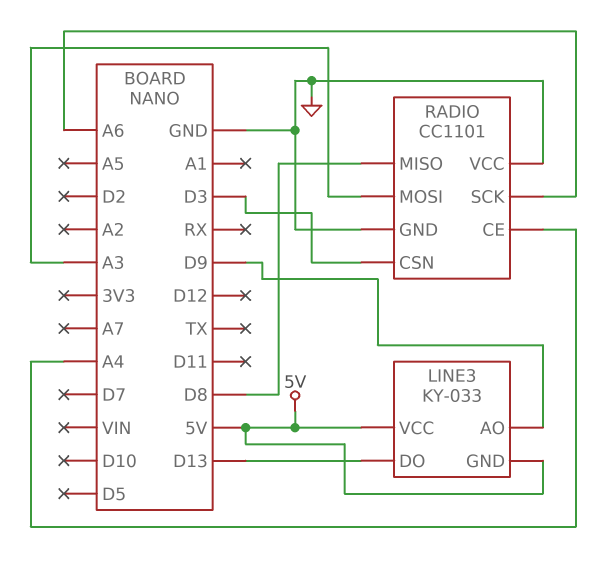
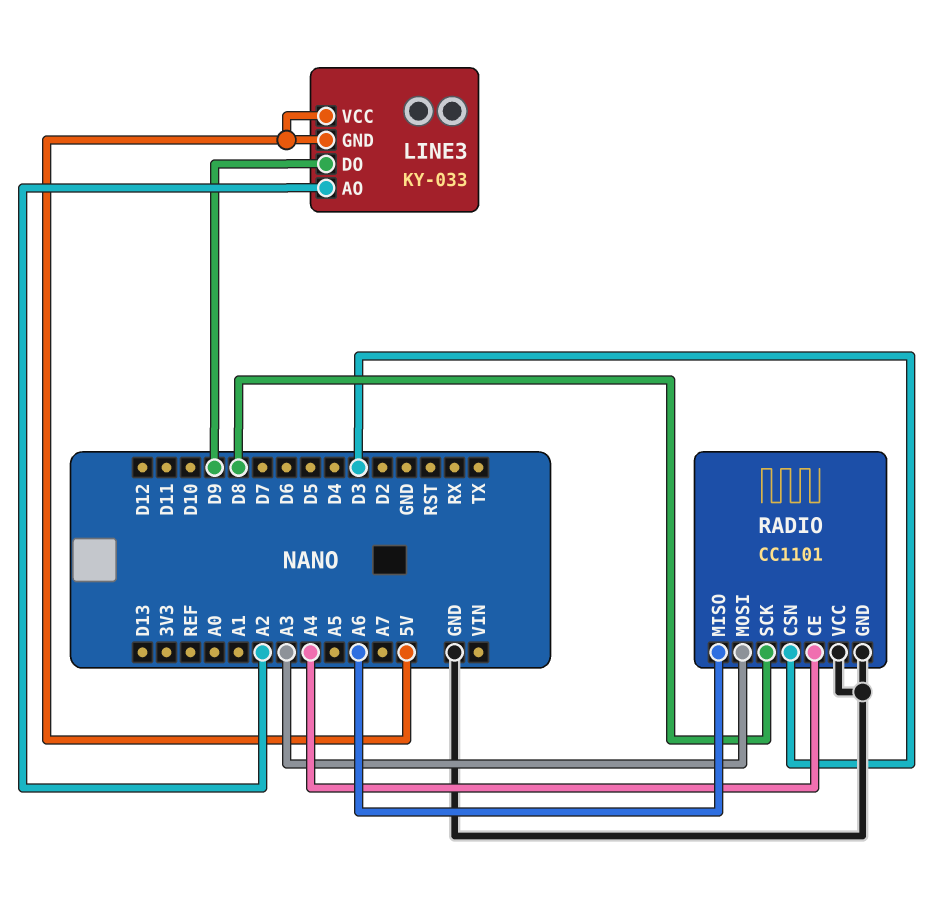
LINE3 pin AO: D9 -> A2
LINE3 pin DO: D13 -> D9
RADIO pin MISO: D8 -> A6
RADIO pin SCK: A6 -> D8

